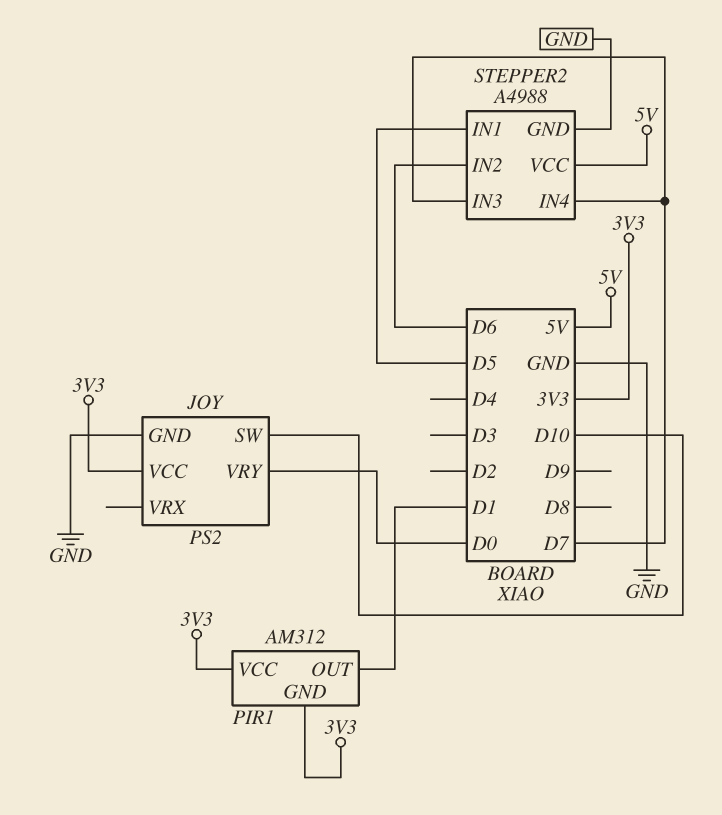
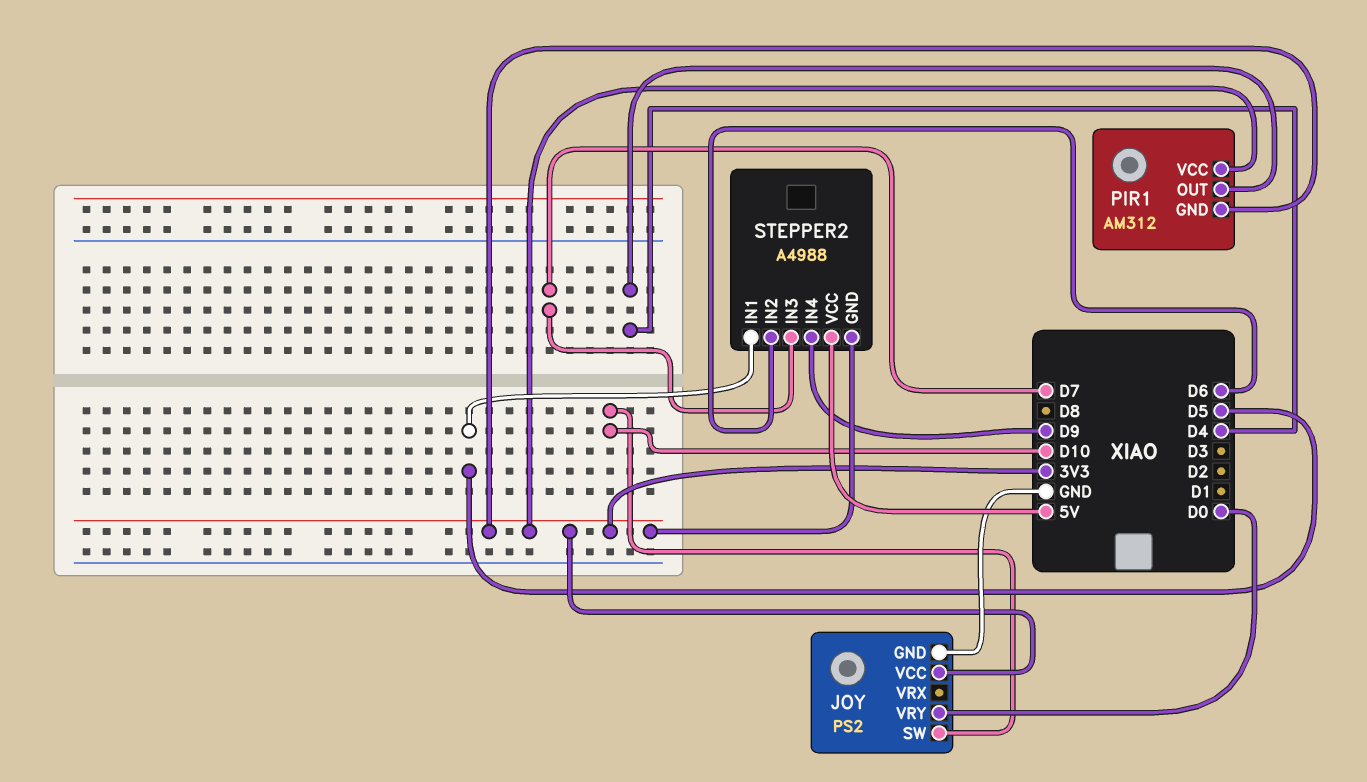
PIR1 pin OUT: D1 -> D4
STEPPER2 pin GND: GND -> 3V3
STEPPER2 pin IN4: D7 -> D9

